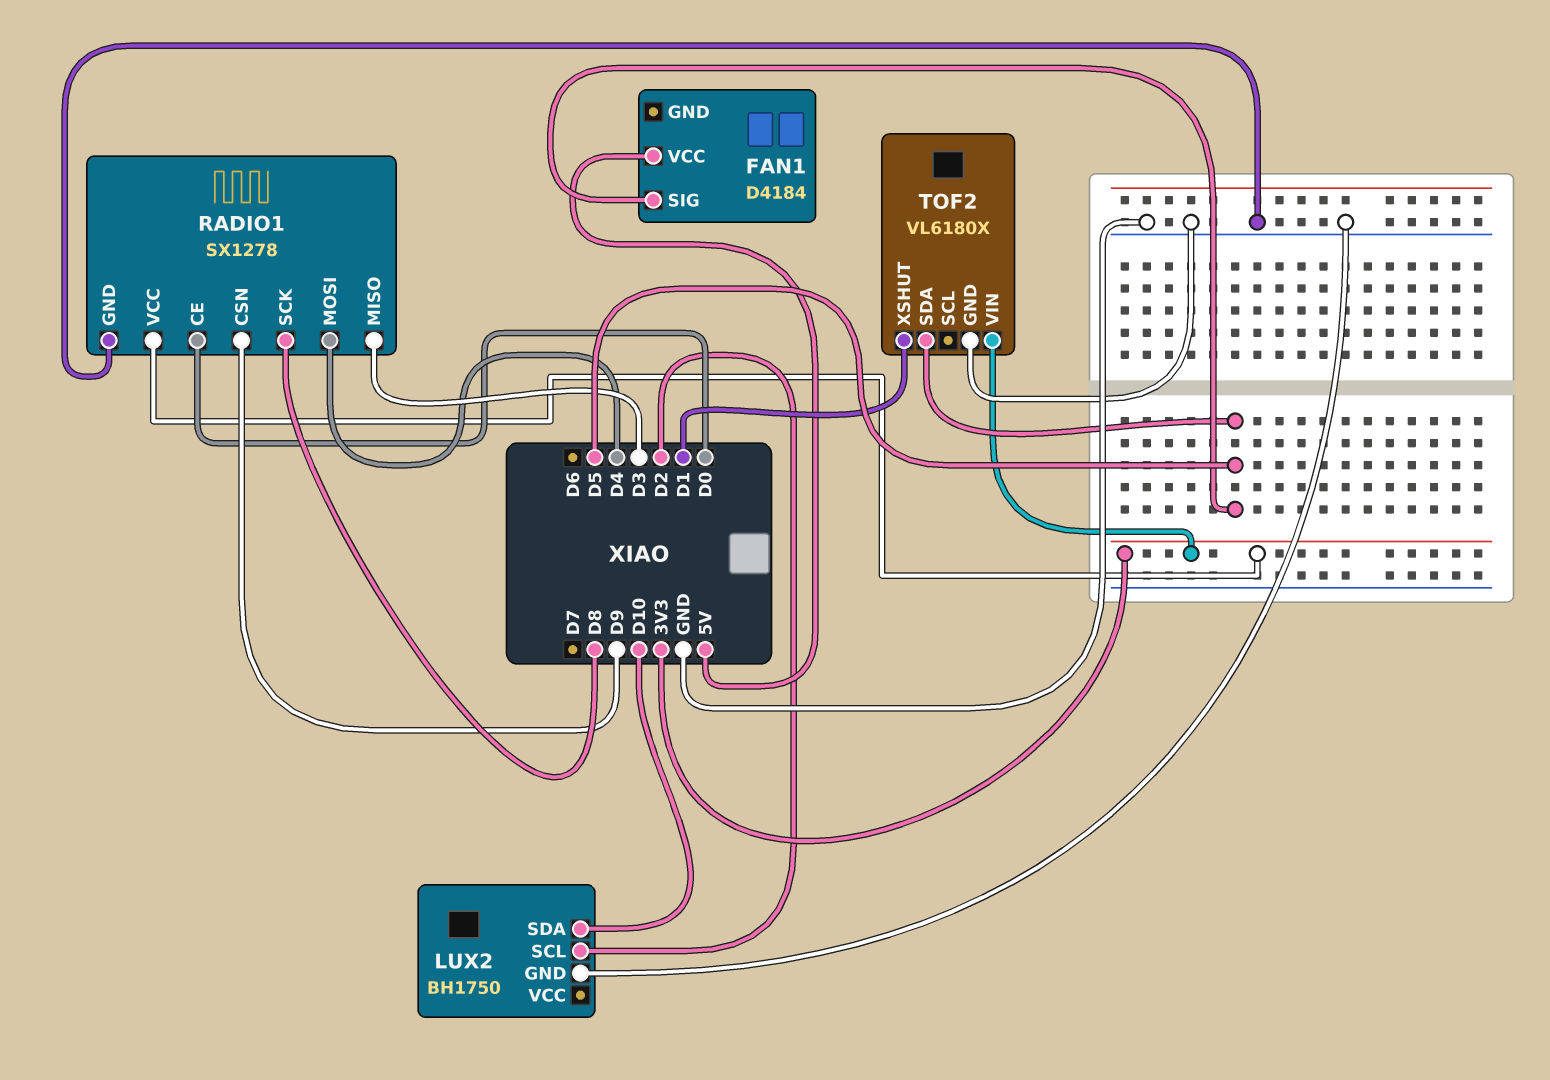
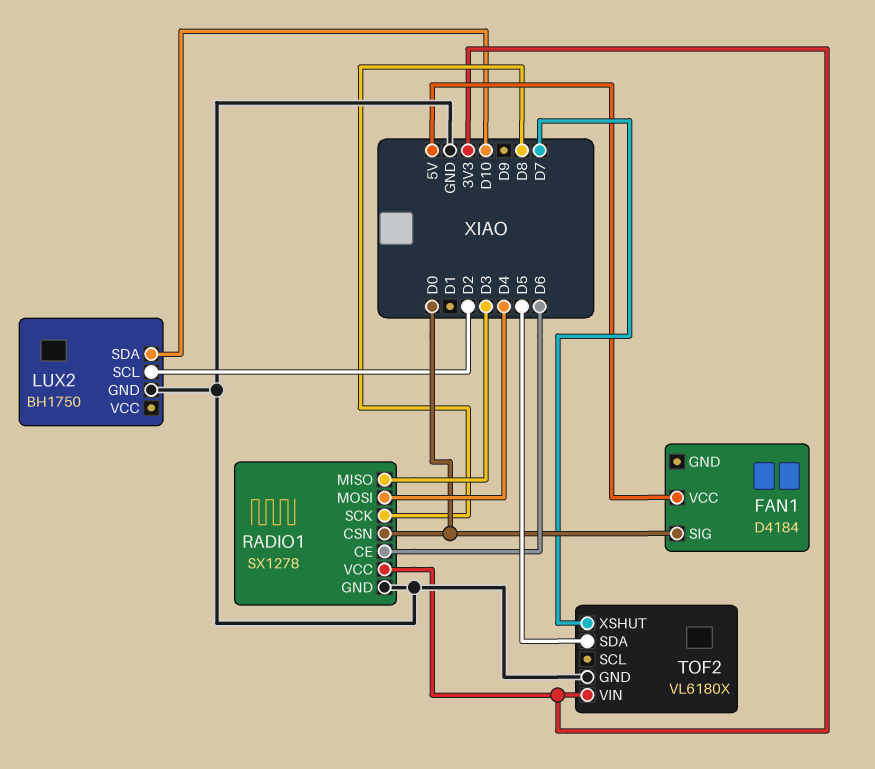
FAN1 pin SIG: D5 -> D0
RADIO1 pin CE: D0 -> D6
RADIO1 pin CSN: D9 -> D0
TOF2 pin XSHUT: D1 -> D7

